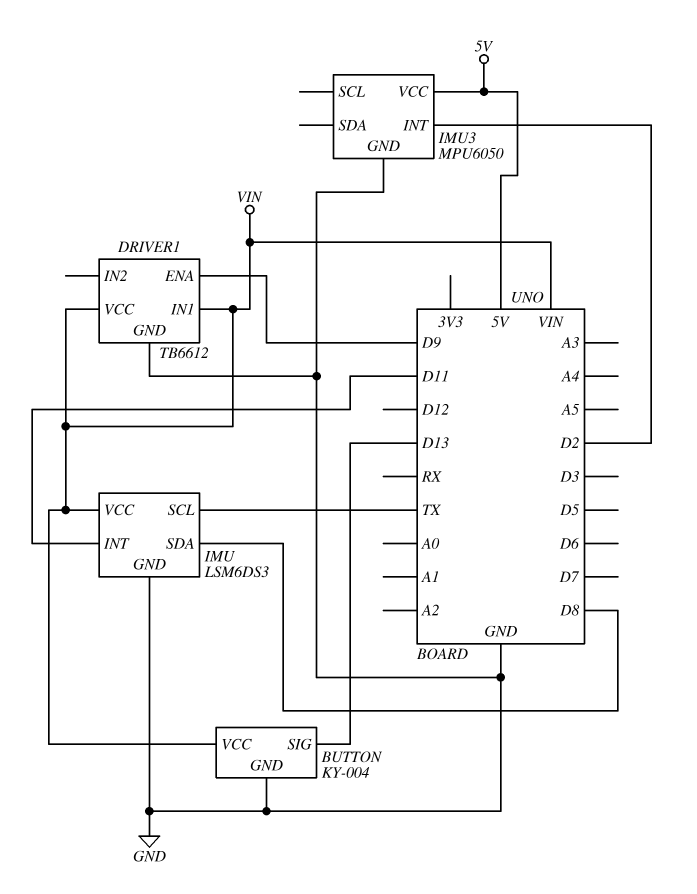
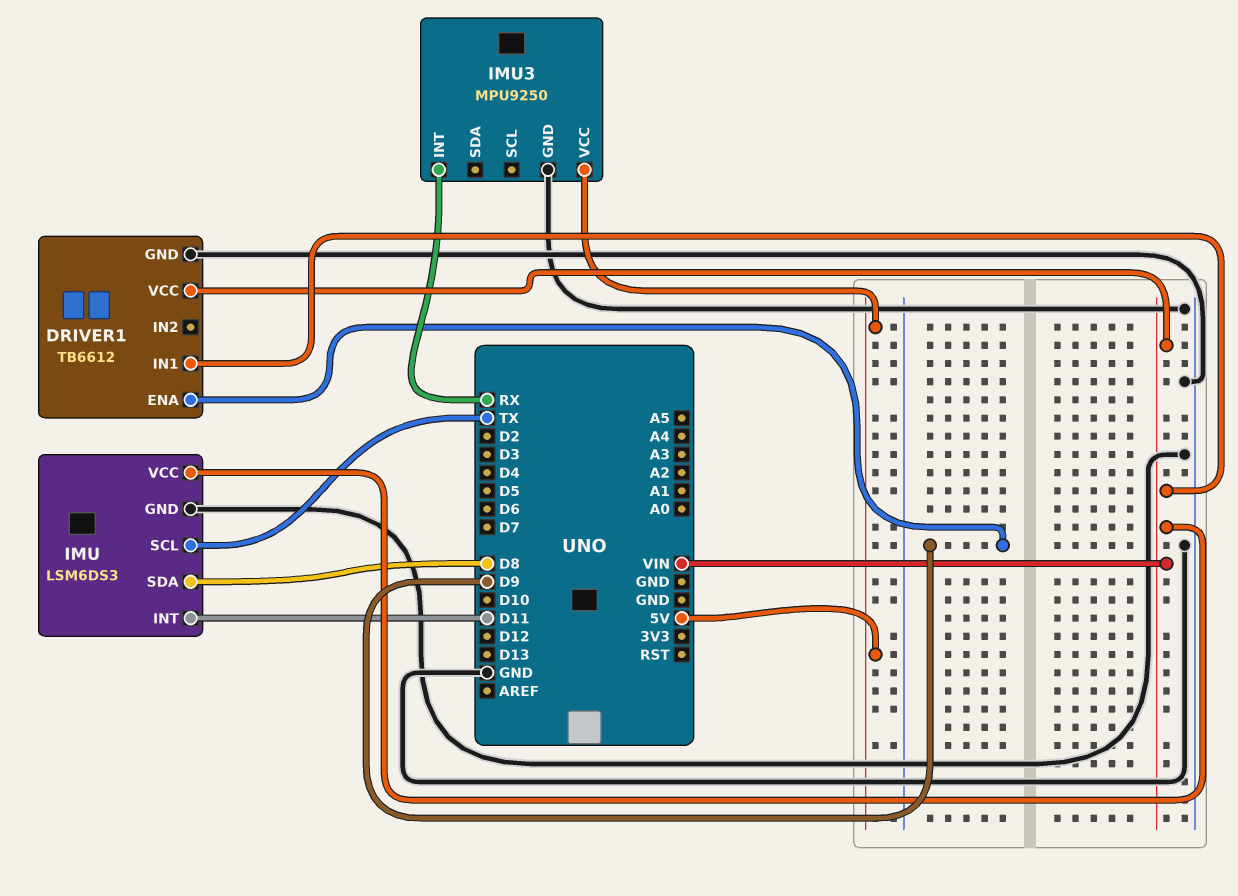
BUTTON: KY-004 -> none
BUTTON pin GND: GND -> none
BUTTON pin SIG: D13 -> none
BUTTON pin VCC: VIN -> none
IMU3: MPU6050 -> MPU9250
IMU3 pin INT: D2 -> RX

